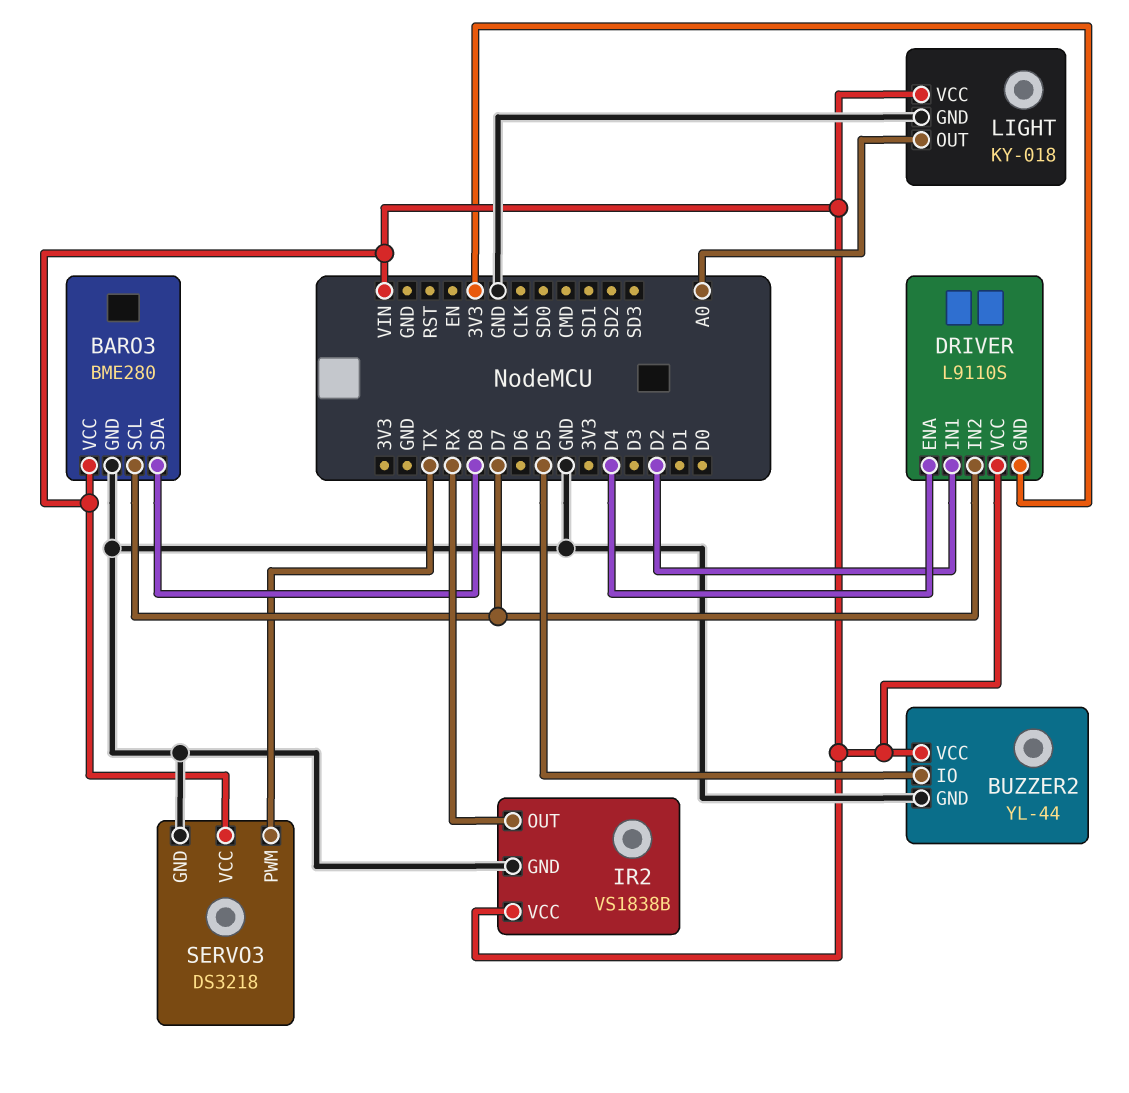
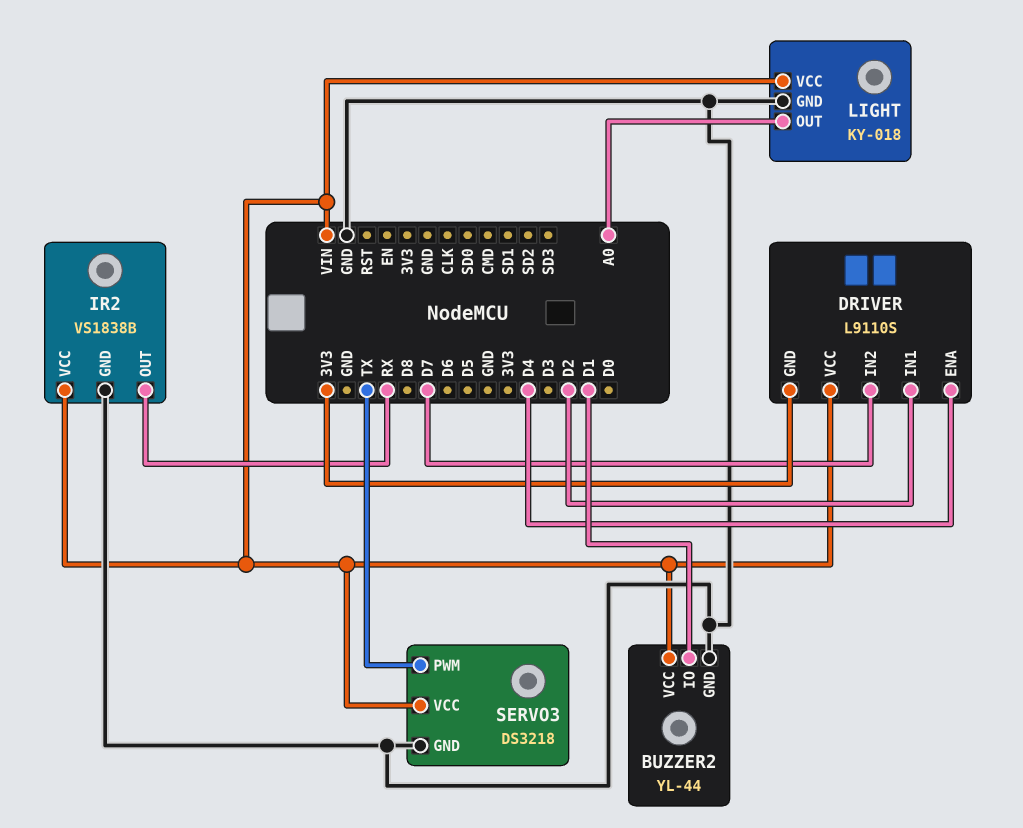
BARO3: BME280 -> none
BARO3 pin GND: GND -> none
BARO3 pin SCL: D7 -> none
BARO3 pin SDA: D8 -> none
BARO3 pin VCC: VIN -> none
BUZZER2 pin IO: D5 -> D1

